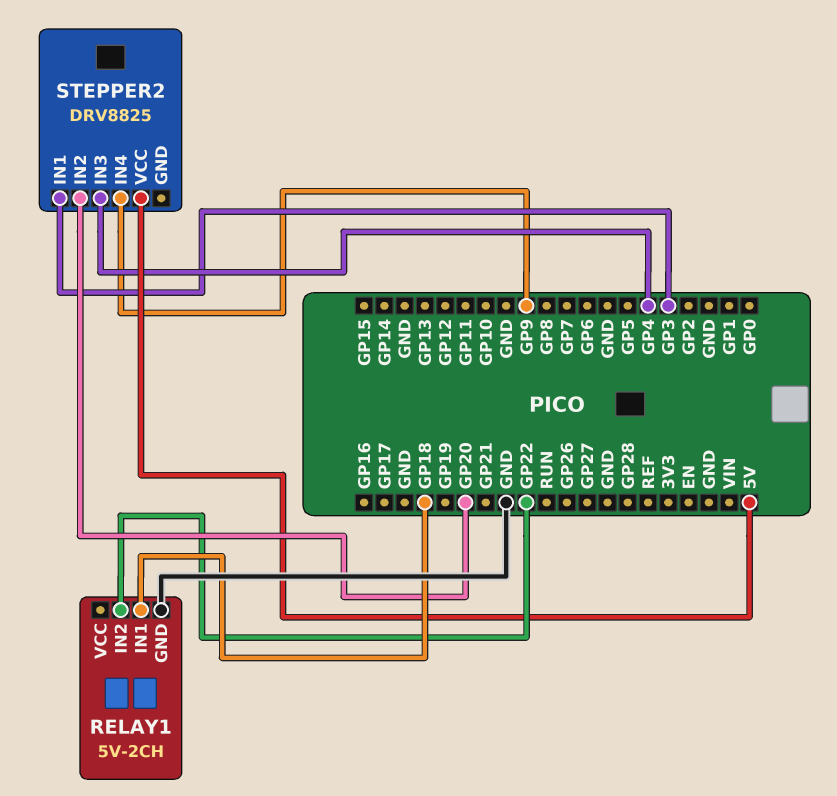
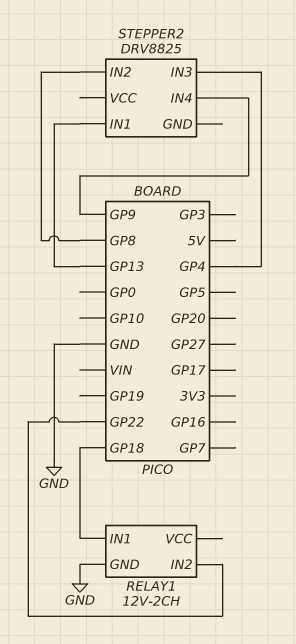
RELAY1: 5V-2CH -> 12V-2CH
STEPPER2 pin IN1: GP3 -> GP13
STEPPER2 pin IN2: GP20 -> GP8
STEPPER2 pin VCC: 5V -> none

